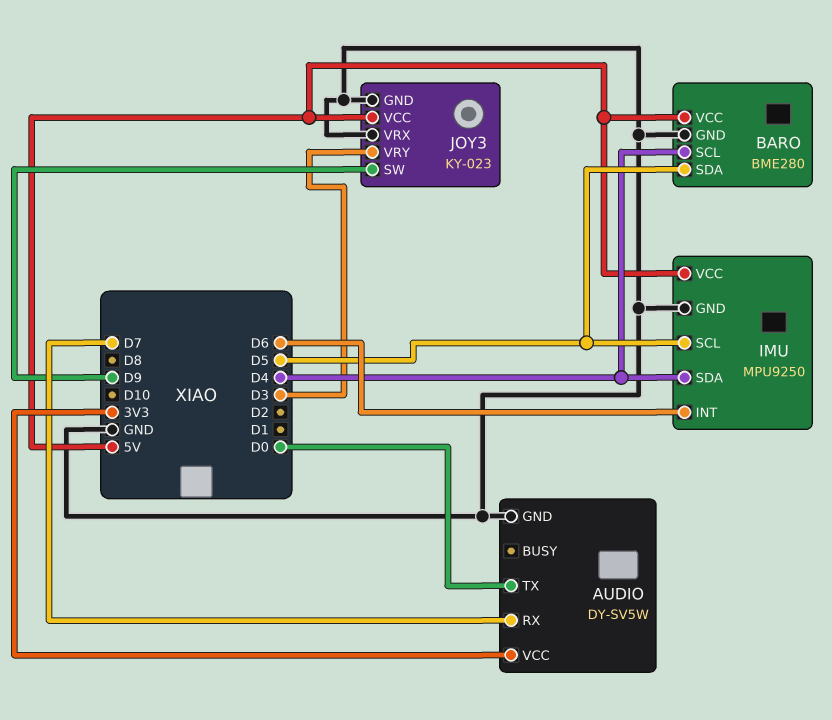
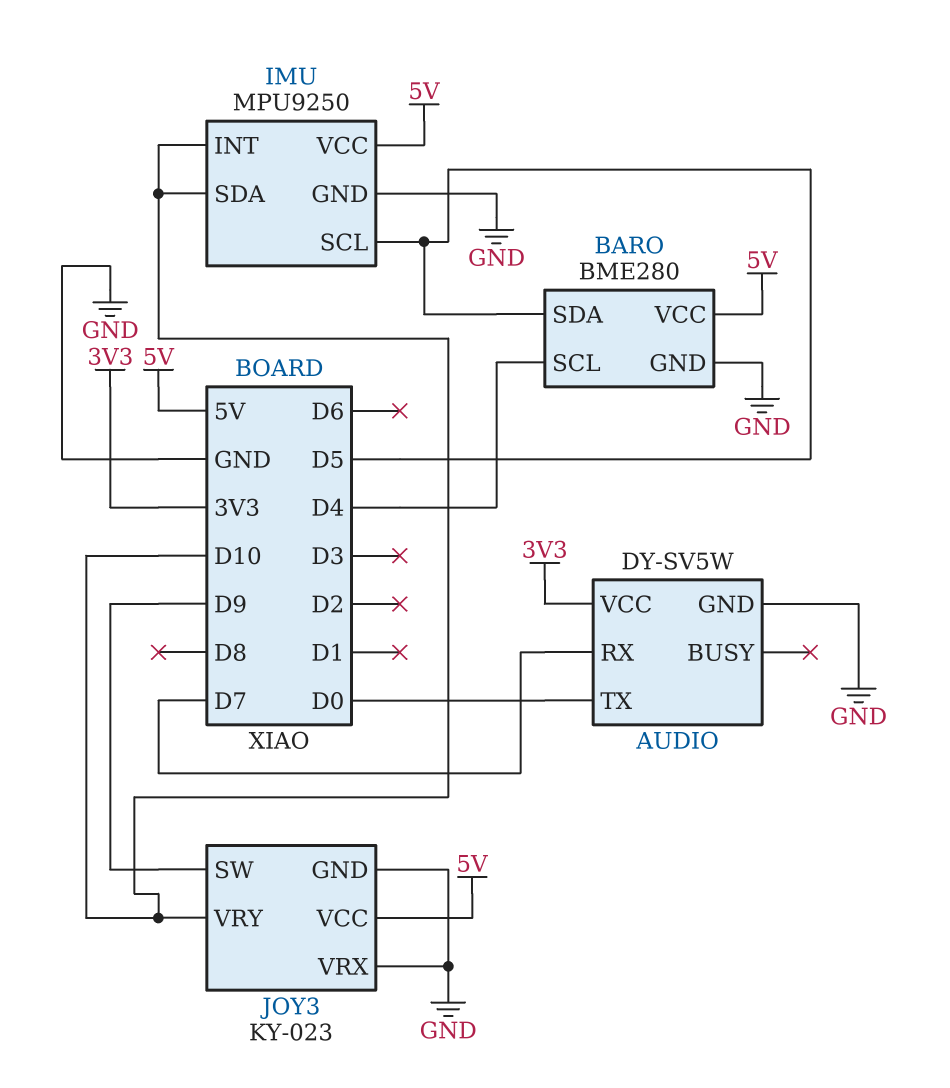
IMU pin INT: D6 -> D10
IMU pin SDA: D4 -> D10
JOY3 pin VRY: D3 -> D10

